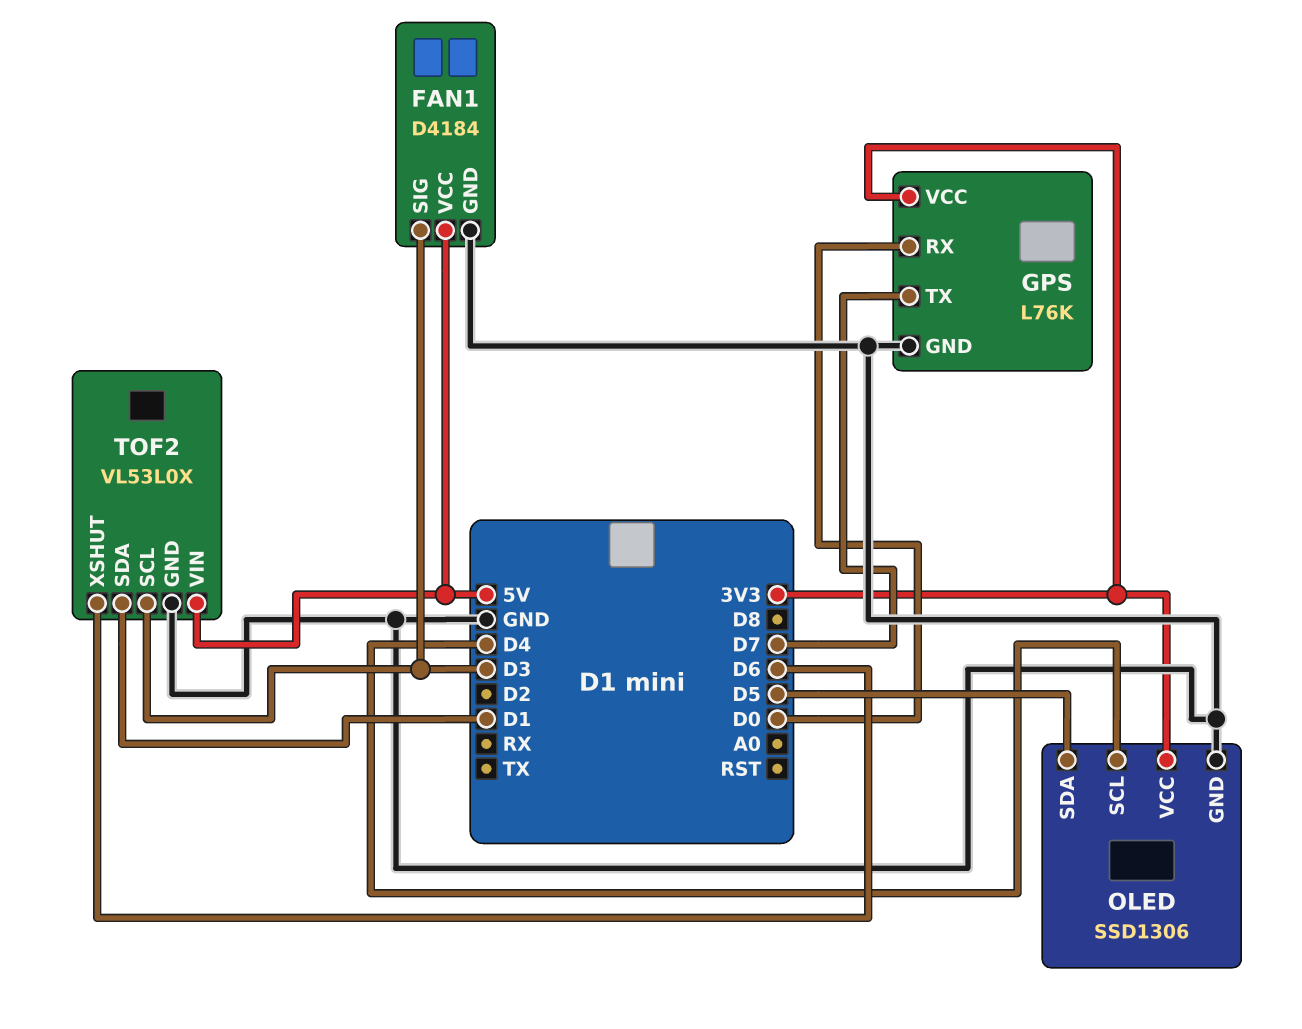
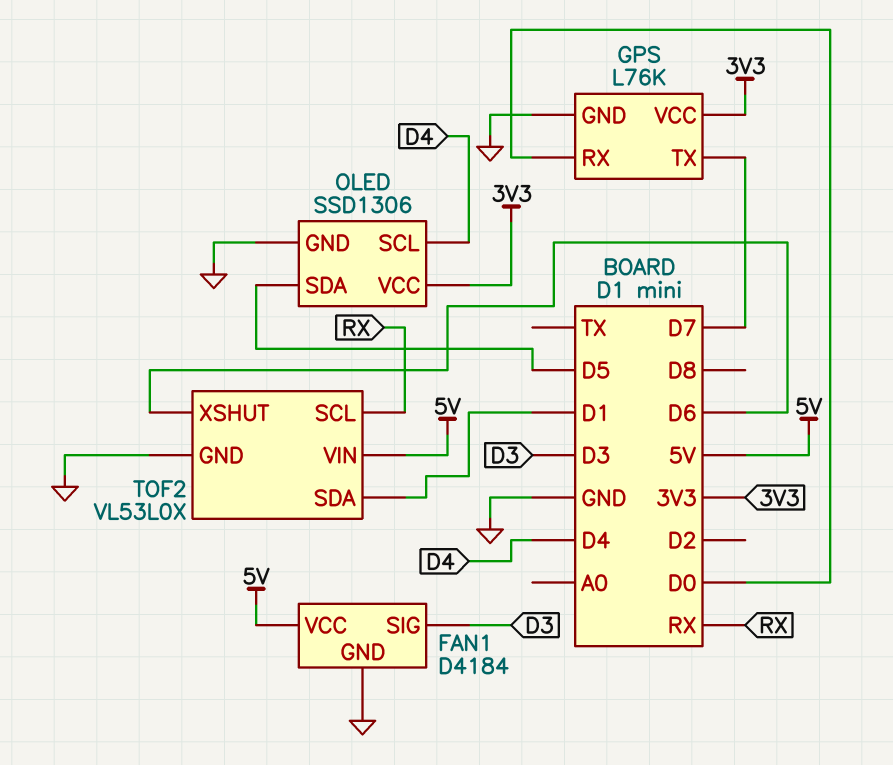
TOF2 pin SCL: D3 -> RX

